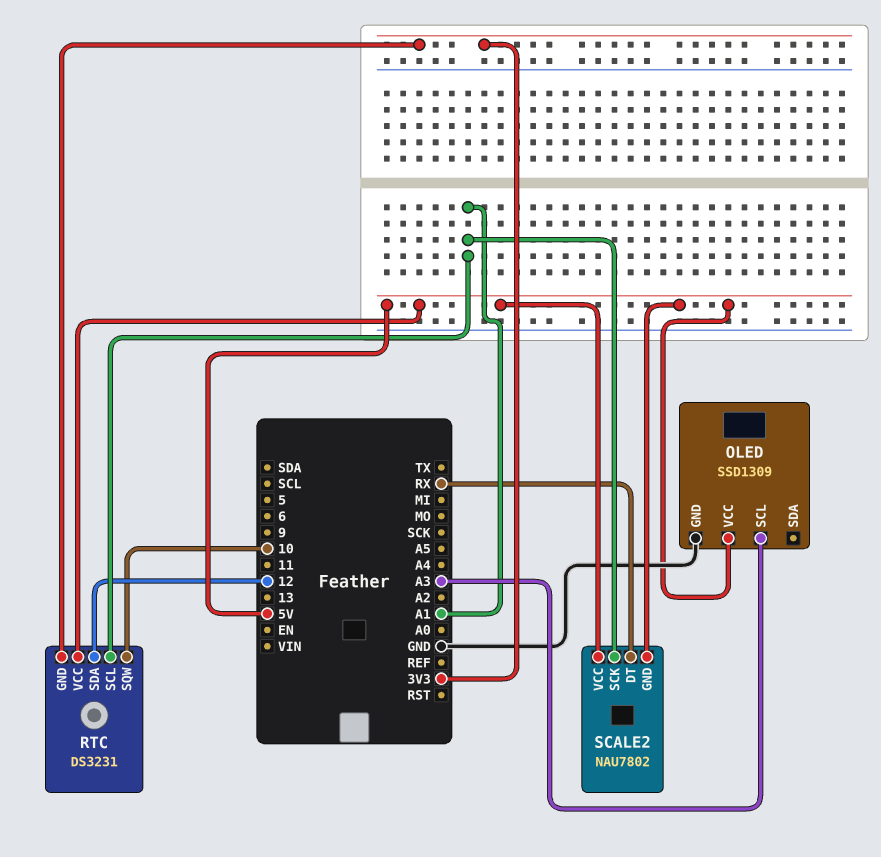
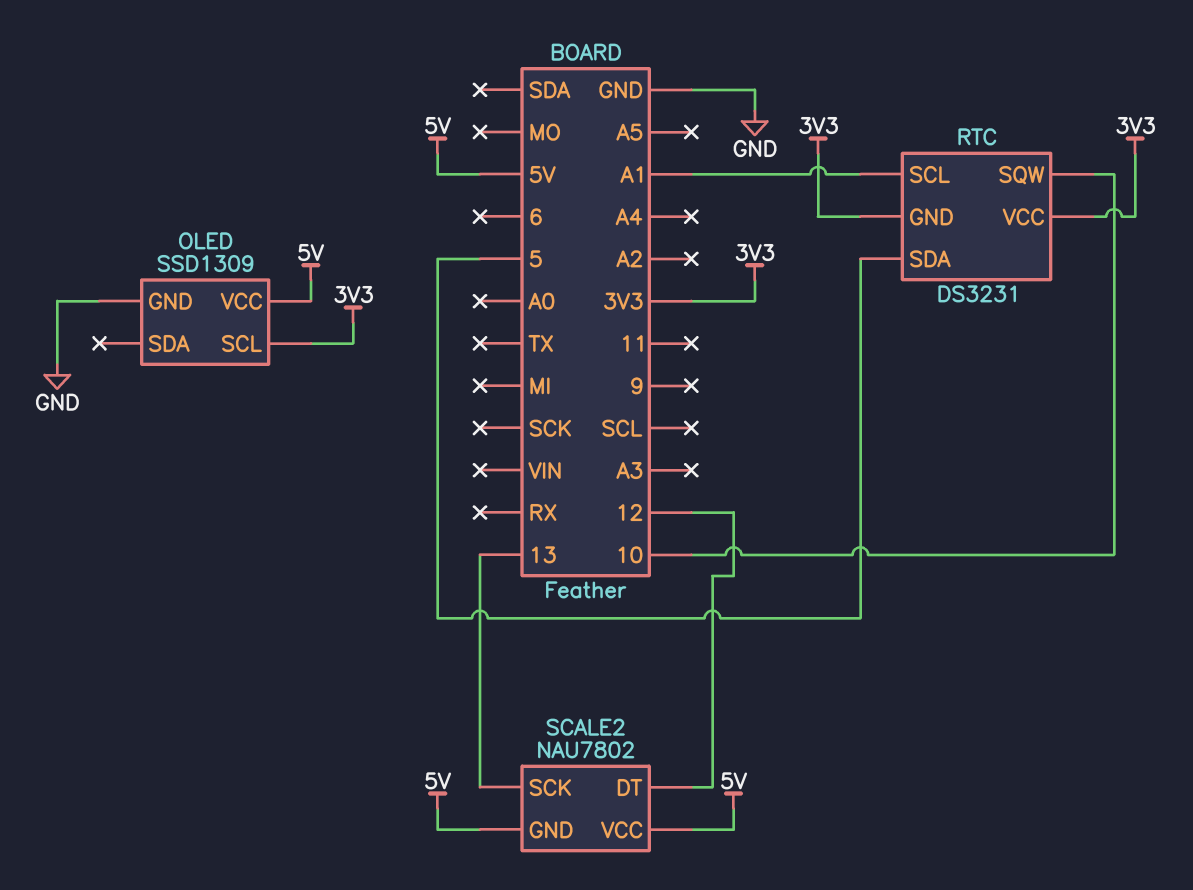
OLED pin SCL: A3 -> 3V3
RTC pin SDA: 12 -> 5
RTC pin VCC: 5V -> 3V3
SCALE2 pin DT: RX -> 12
SCALE2 pin SCK: A1 -> 13

